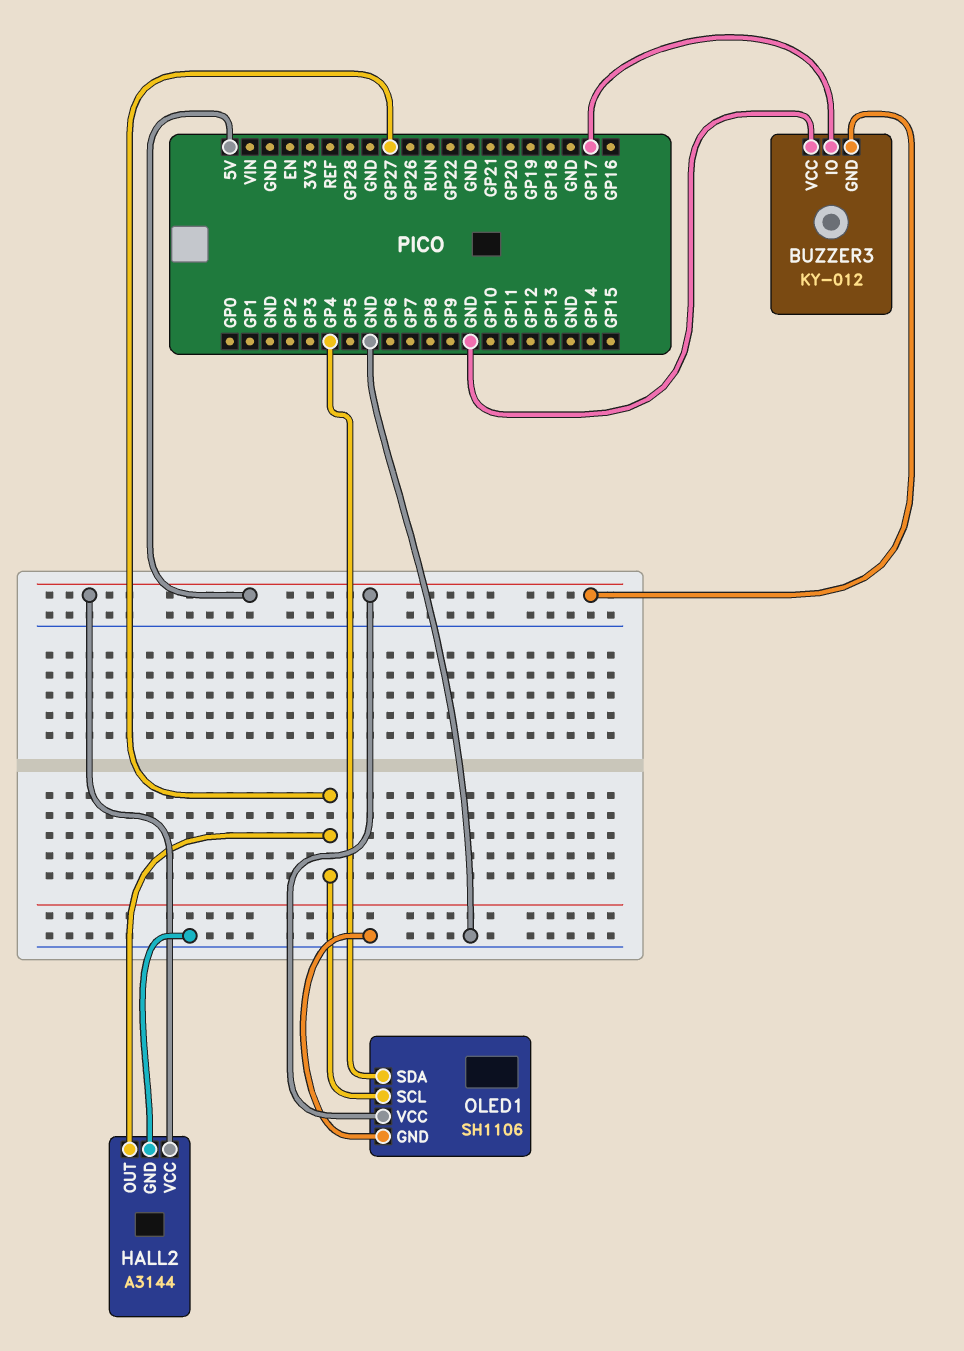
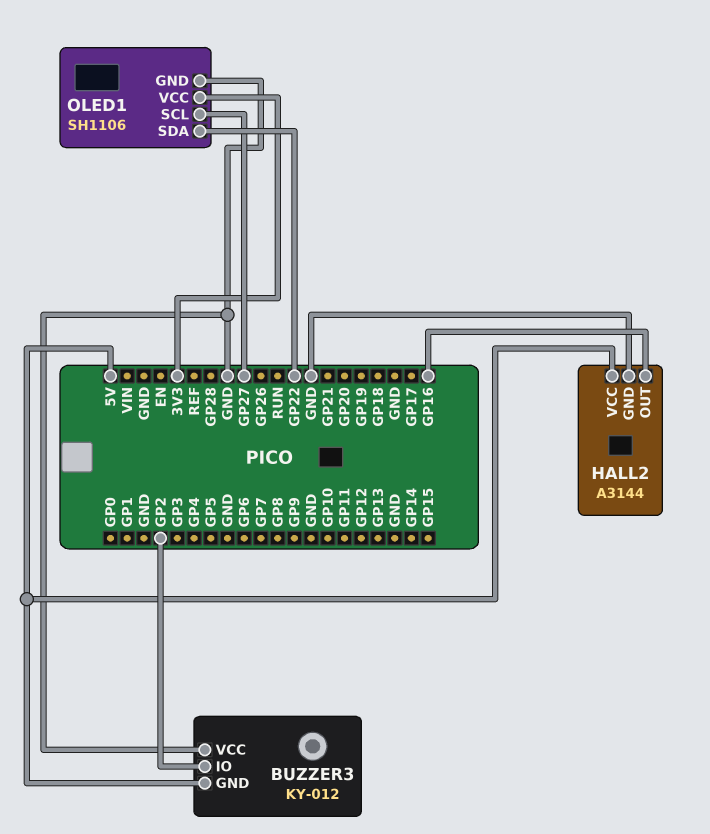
BUZZER3 pin IO: GP17 -> GP2
HALL2 pin OUT: GP27 -> GP16
OLED1 pin SDA: GP4 -> GP22
OLED1 pin VCC: 5V -> 3V3

